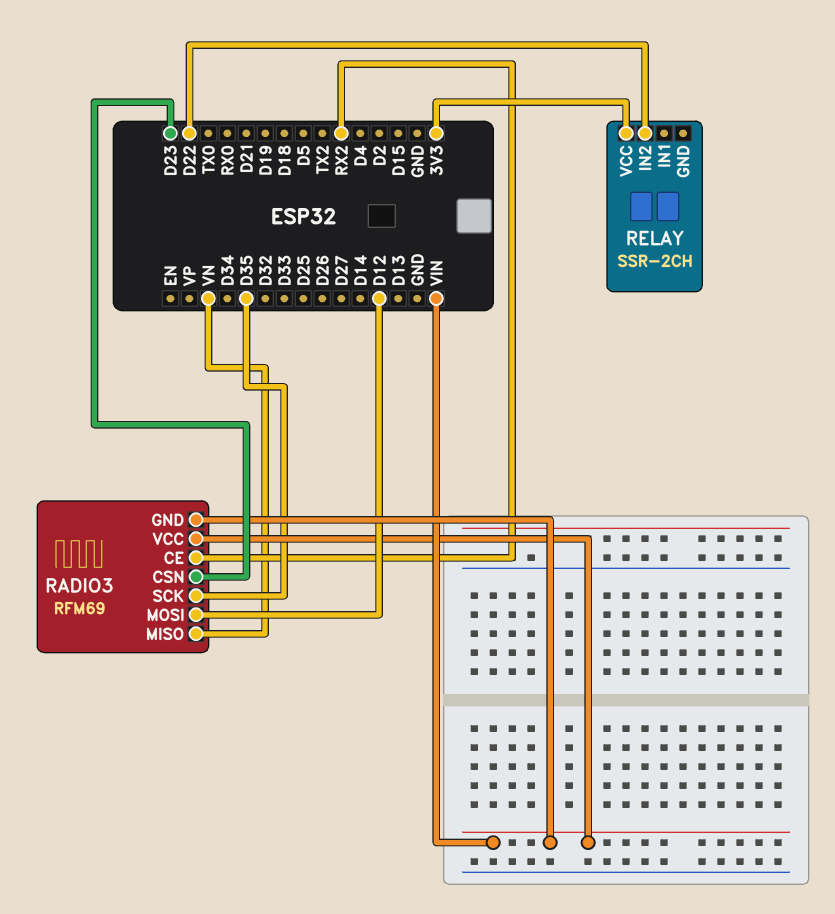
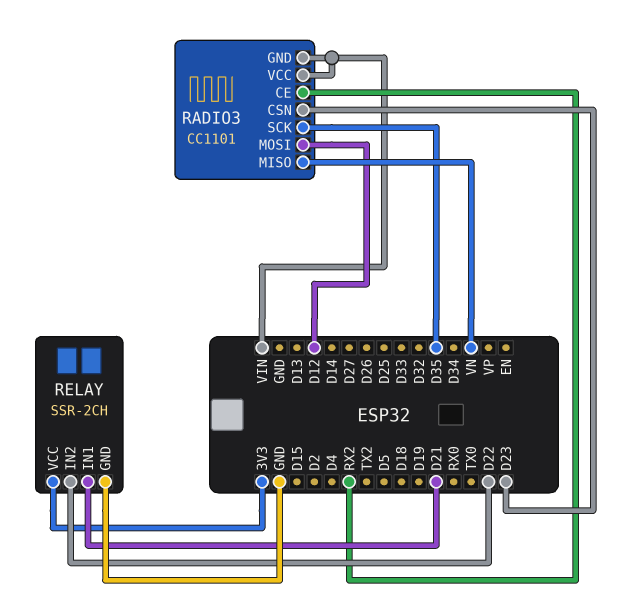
RADIO3: RFM69 -> CC1101
RELAY pin GND: none -> GND
RELAY pin IN1: none -> D21

